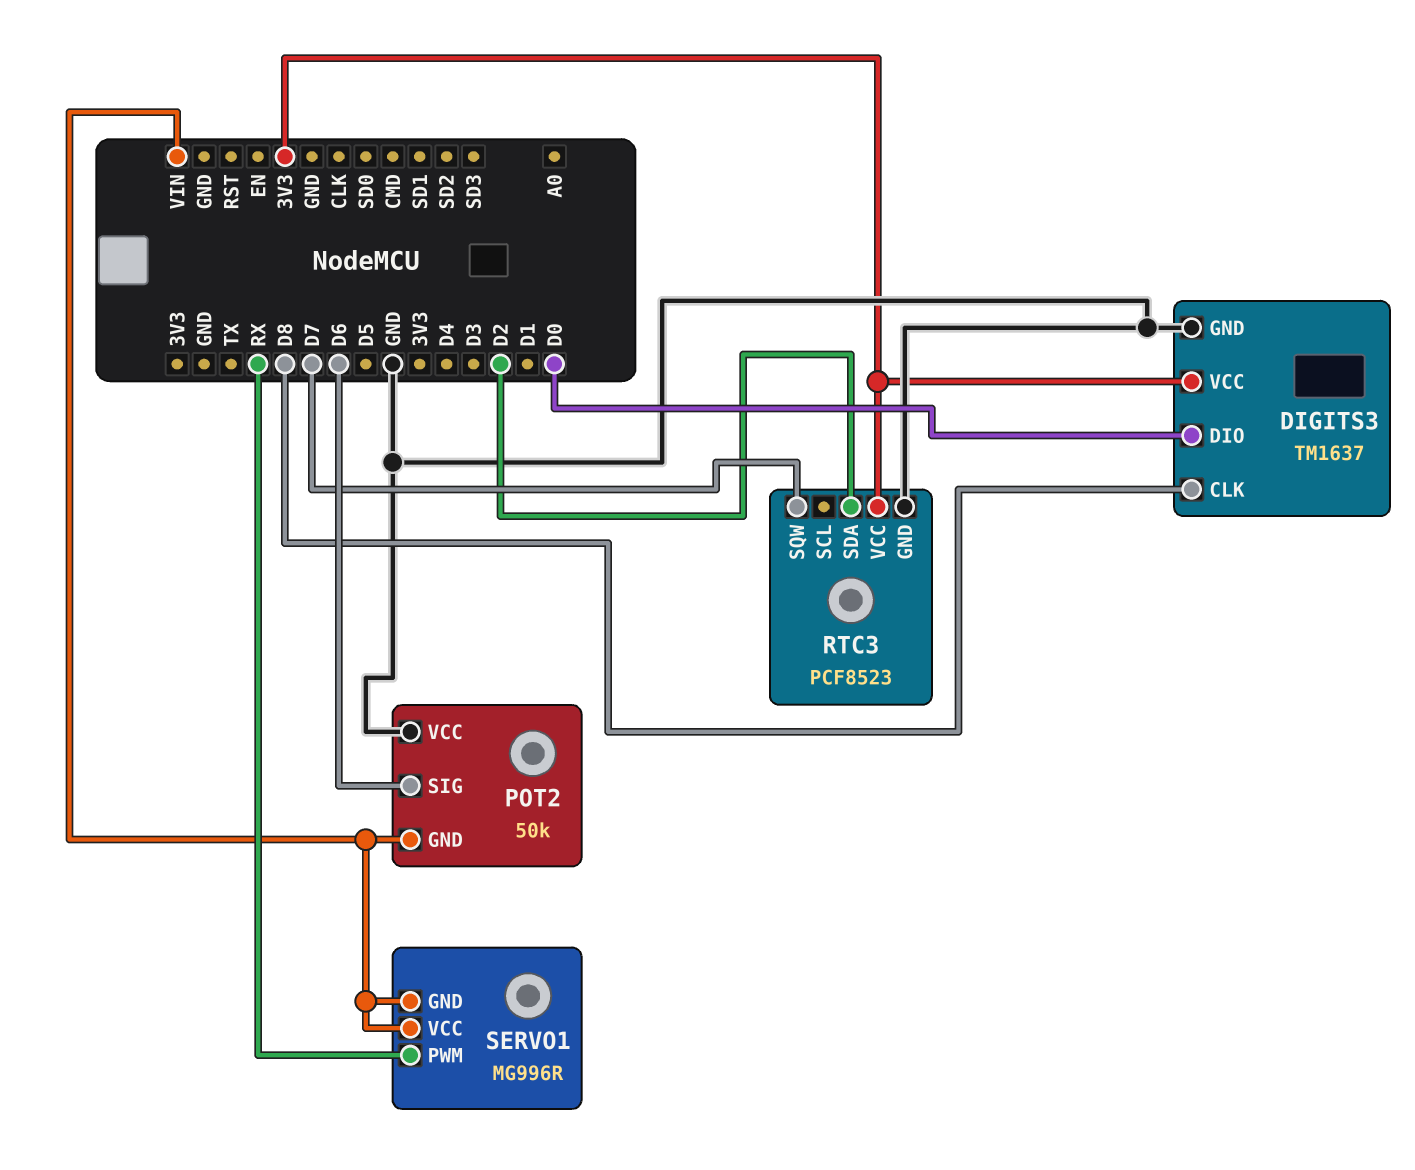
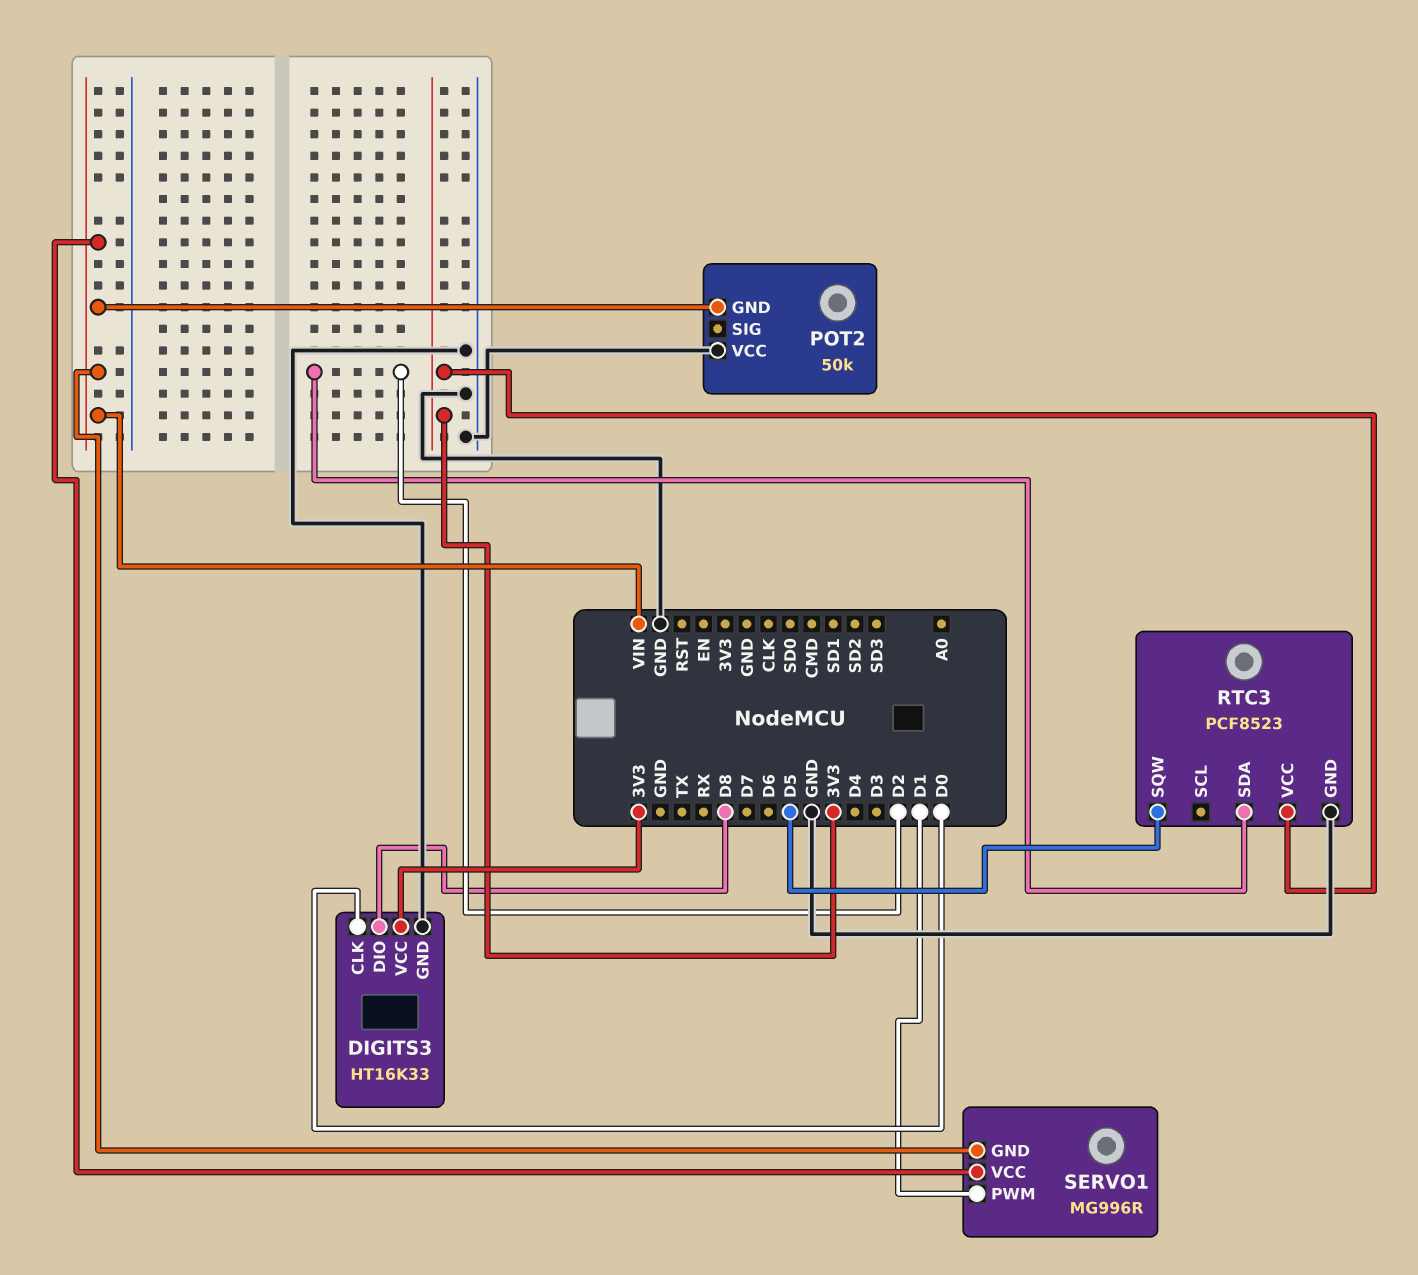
DIGITS3: TM1637 -> HT16K33
DIGITS3 pin CLK: D8 -> D0
DIGITS3 pin DIO: D0 -> D8
POT2 pin SIG: D6 -> none
RTC3 pin SQW: D7 -> D5
SERVO1 pin PWM: RX -> D1

